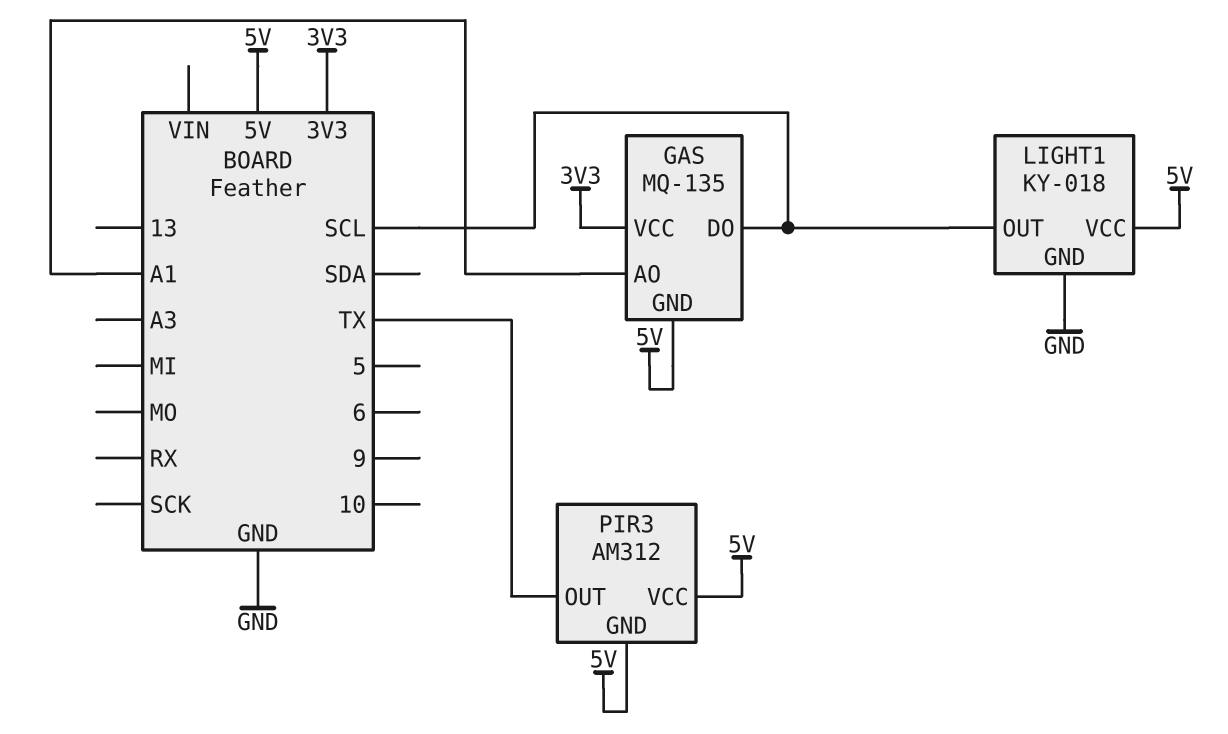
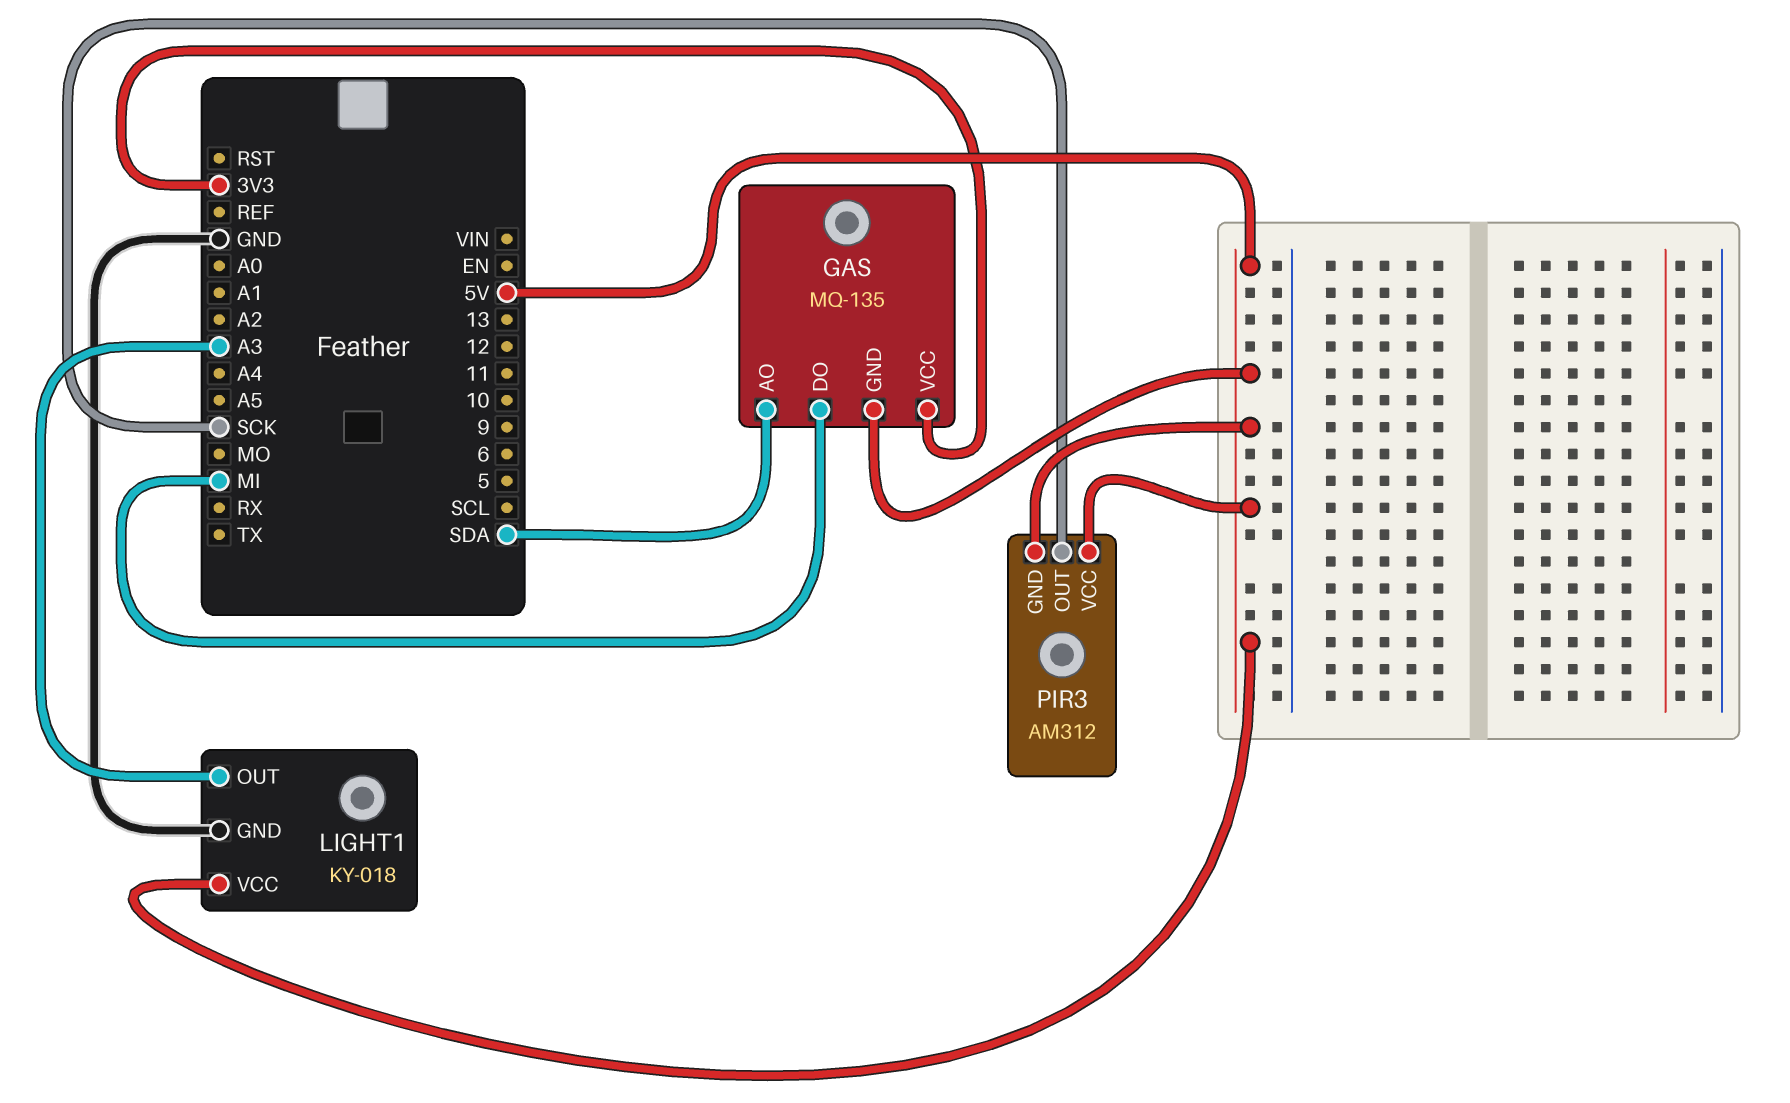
GAS pin AO: A1 -> SDA
GAS pin DO: SCL -> MI
LIGHT1 pin OUT: SCL -> A3
PIR3 pin OUT: TX -> SCK

